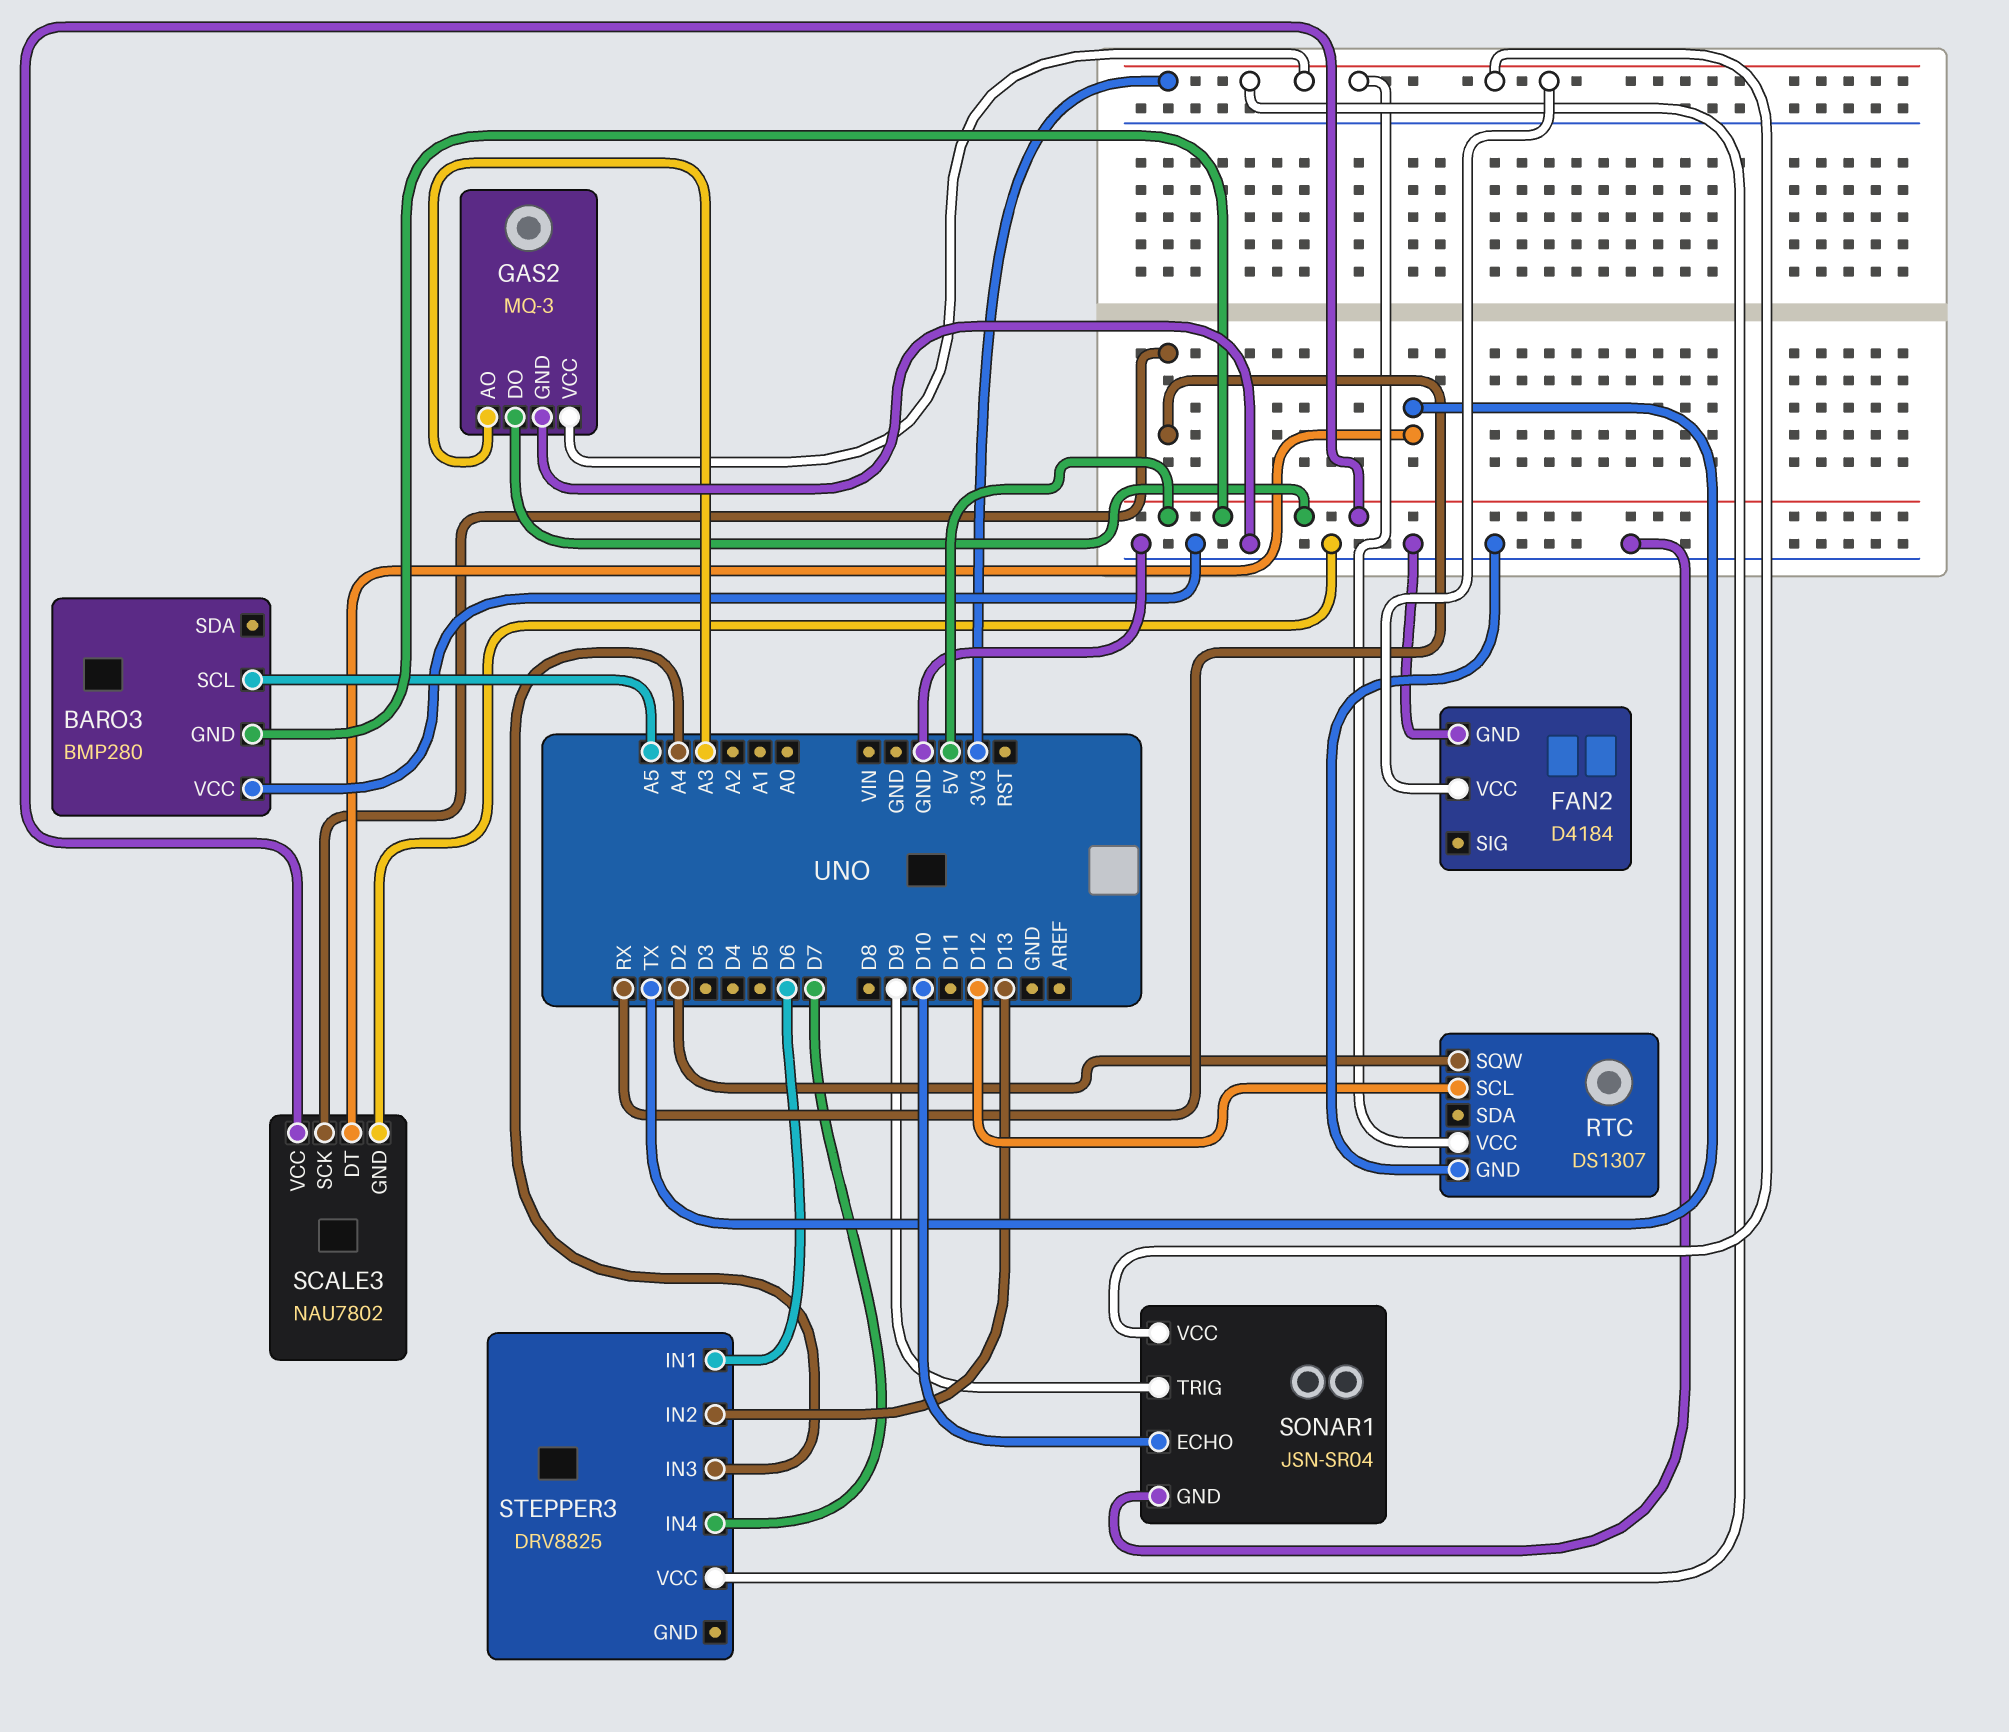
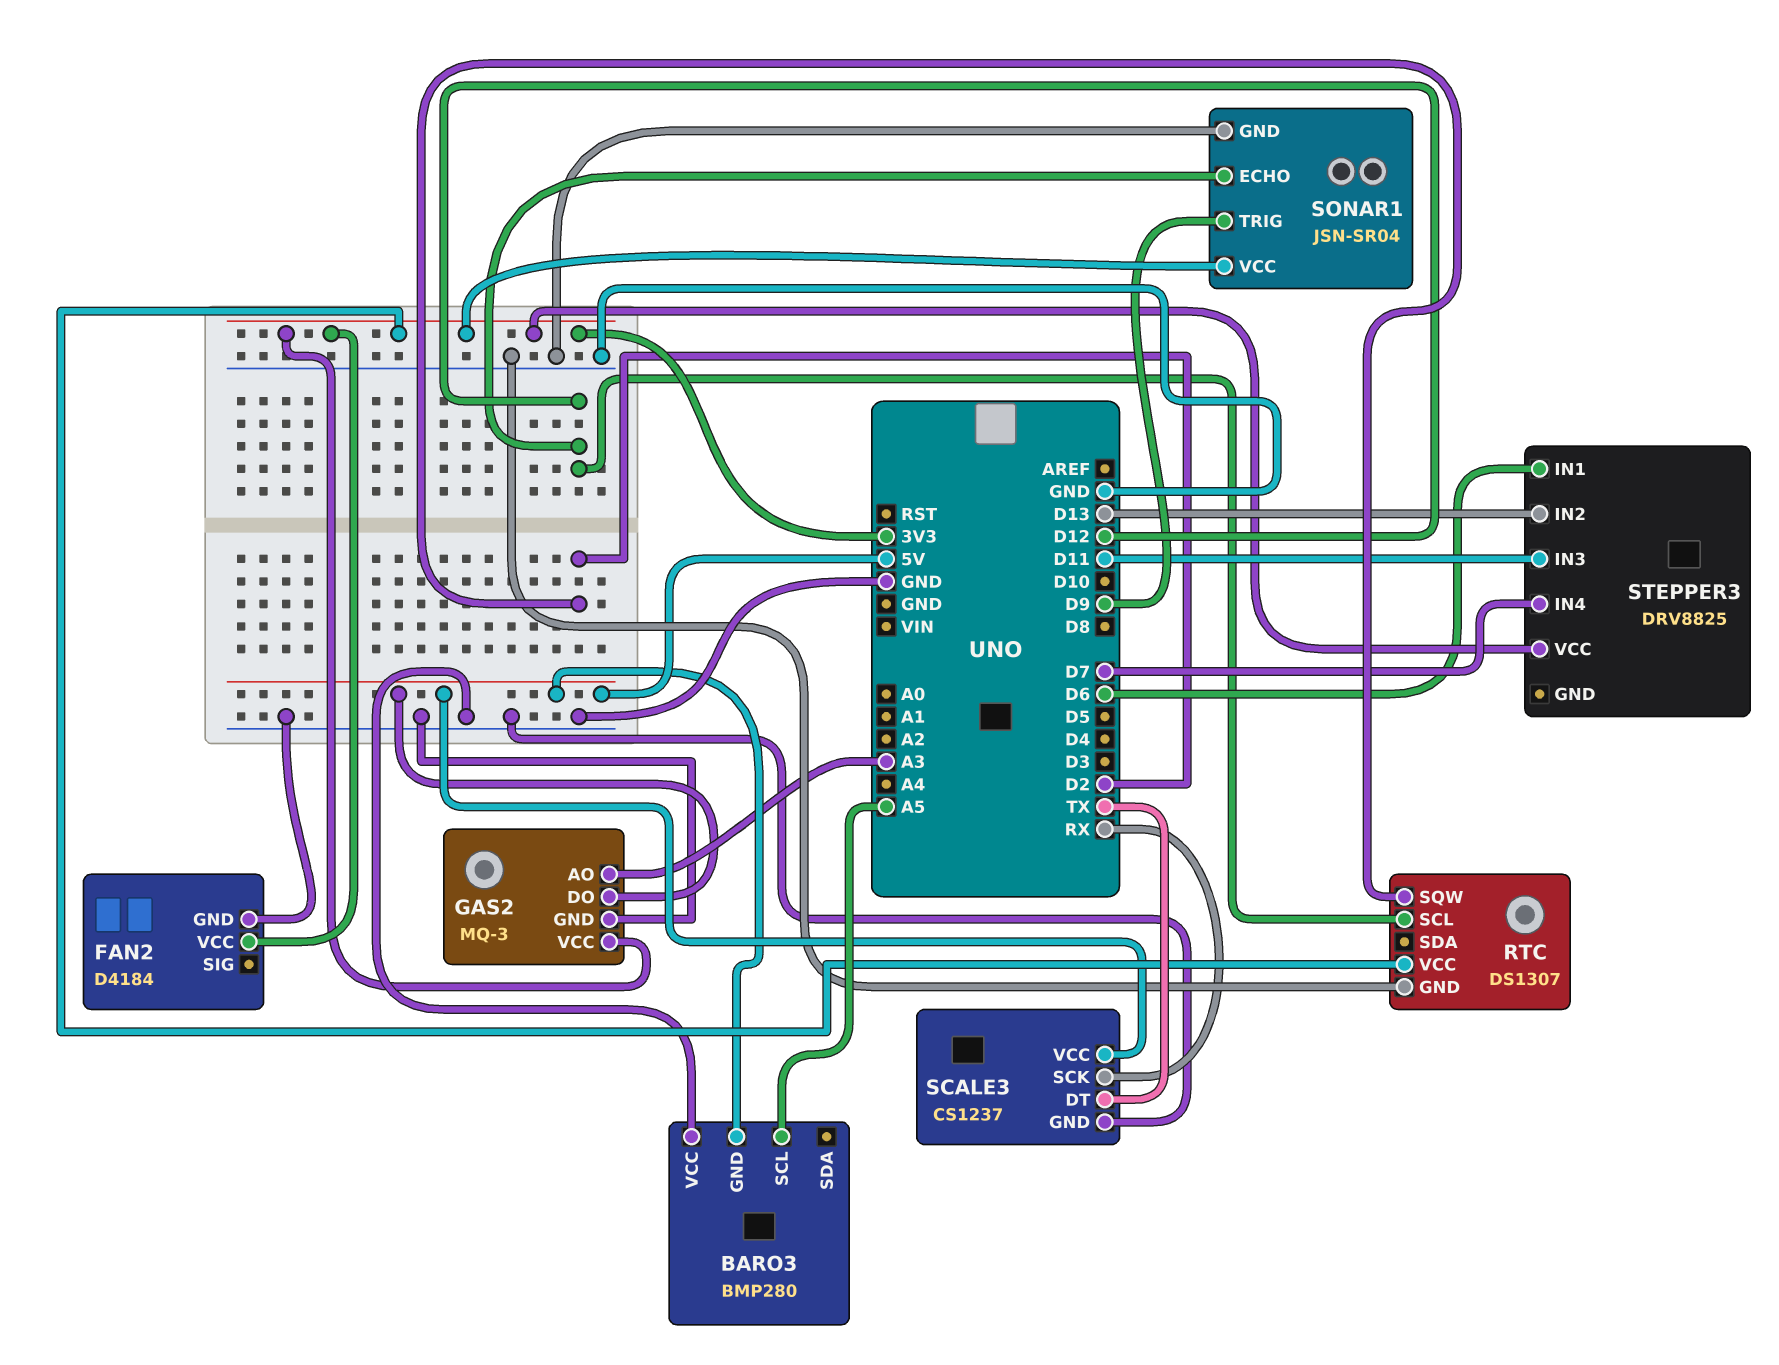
SCALE3: NAU7802 -> CS1237
SONAR1 pin ECHO: D10 -> D12
STEPPER3 pin IN3: A4 -> D11

